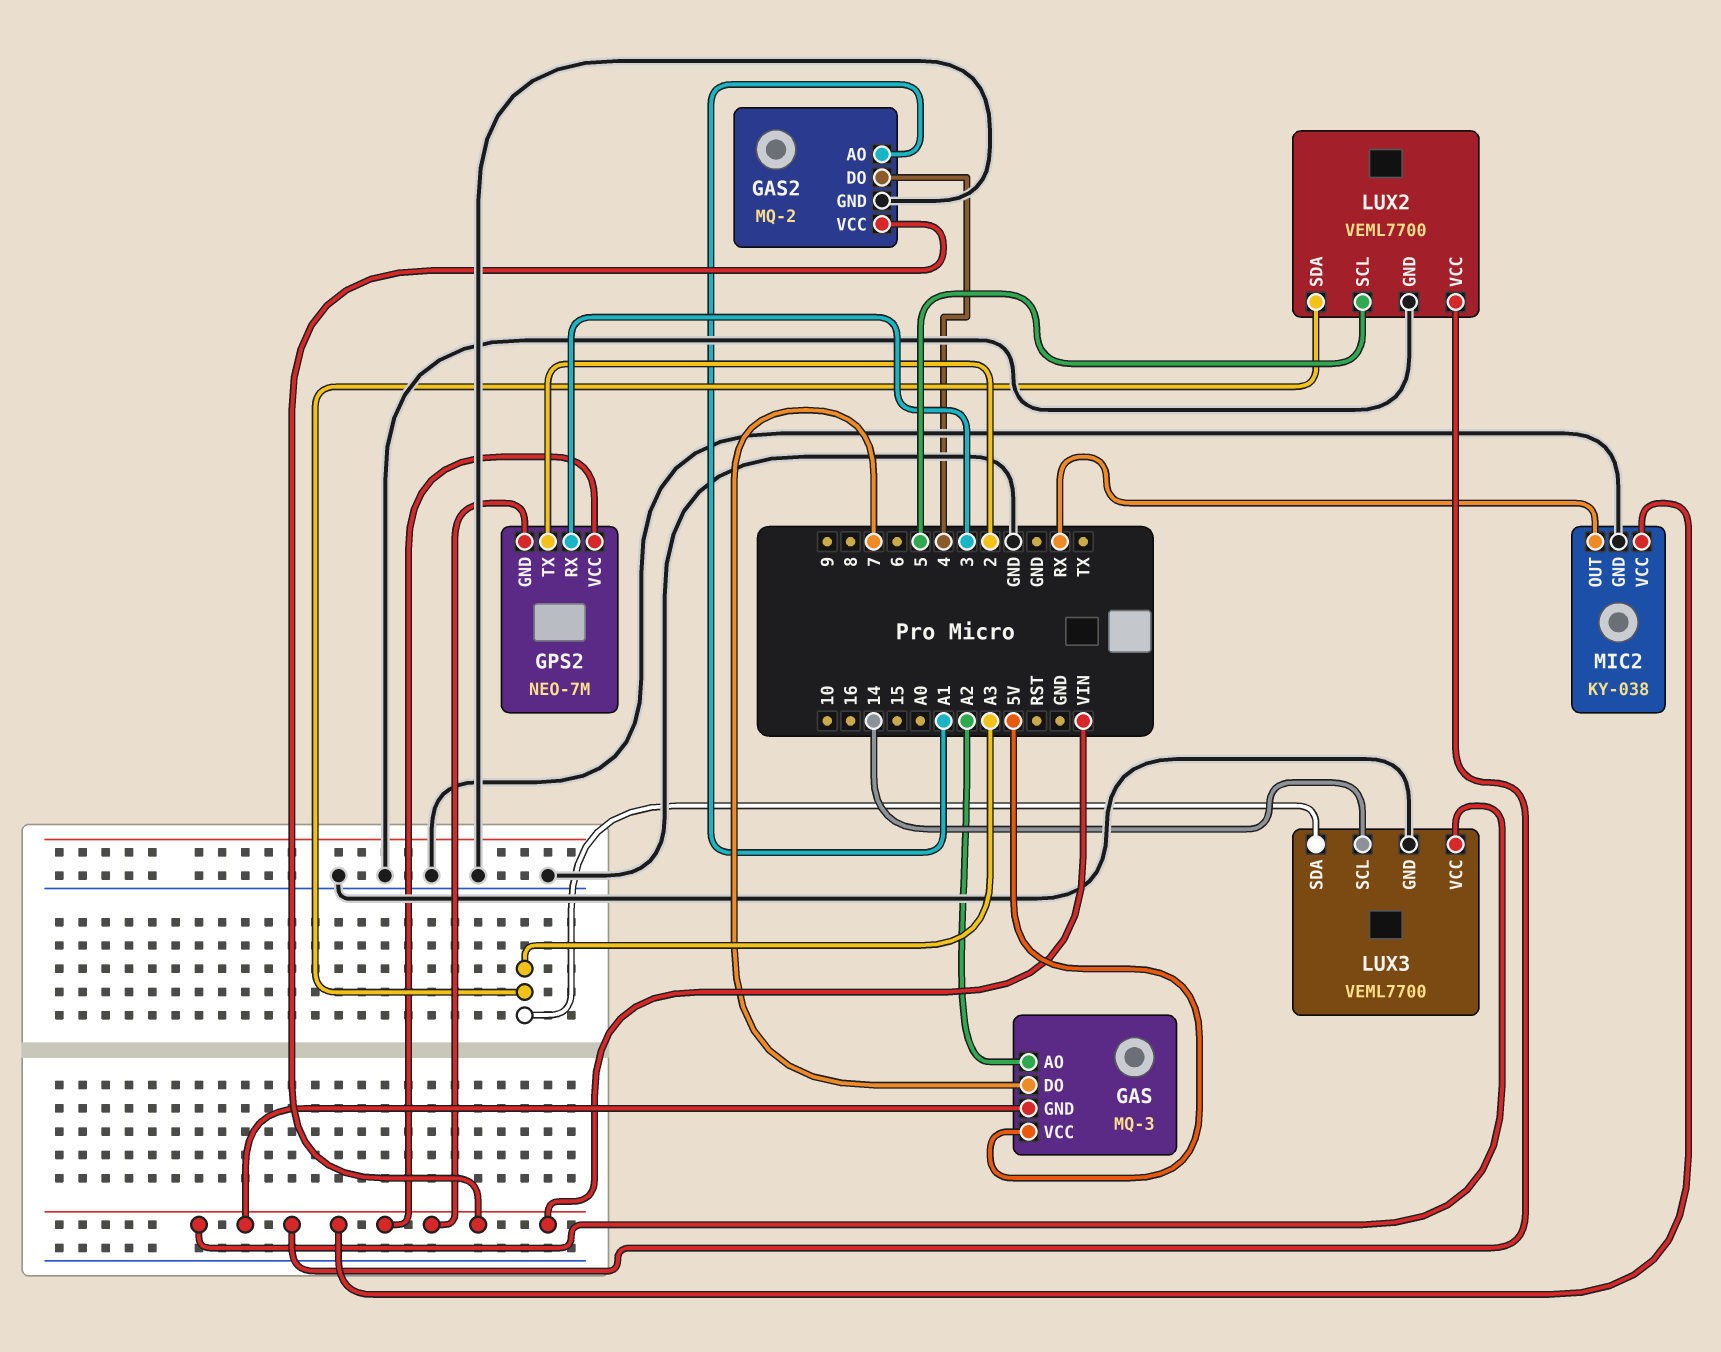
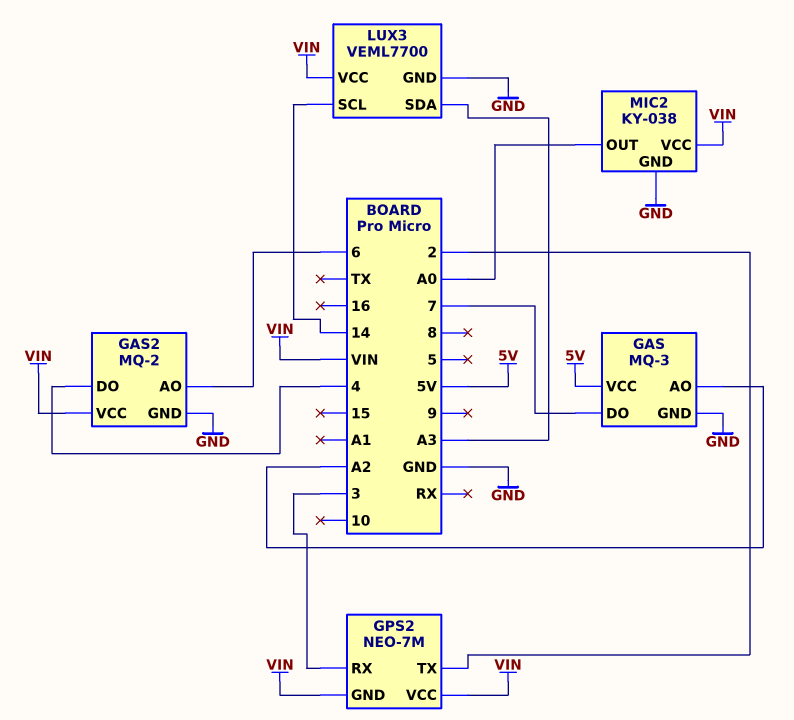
GAS pin GND: VIN -> GND
GAS2 pin AO: A1 -> 6
LUX2: VEML7700 -> none
LUX2 pin GND: GND -> none
LUX2 pin SCL: 5 -> none
LUX2 pin SDA: A3 -> none
LUX2 pin VCC: VIN -> none
MIC2 pin OUT: RX -> A0

